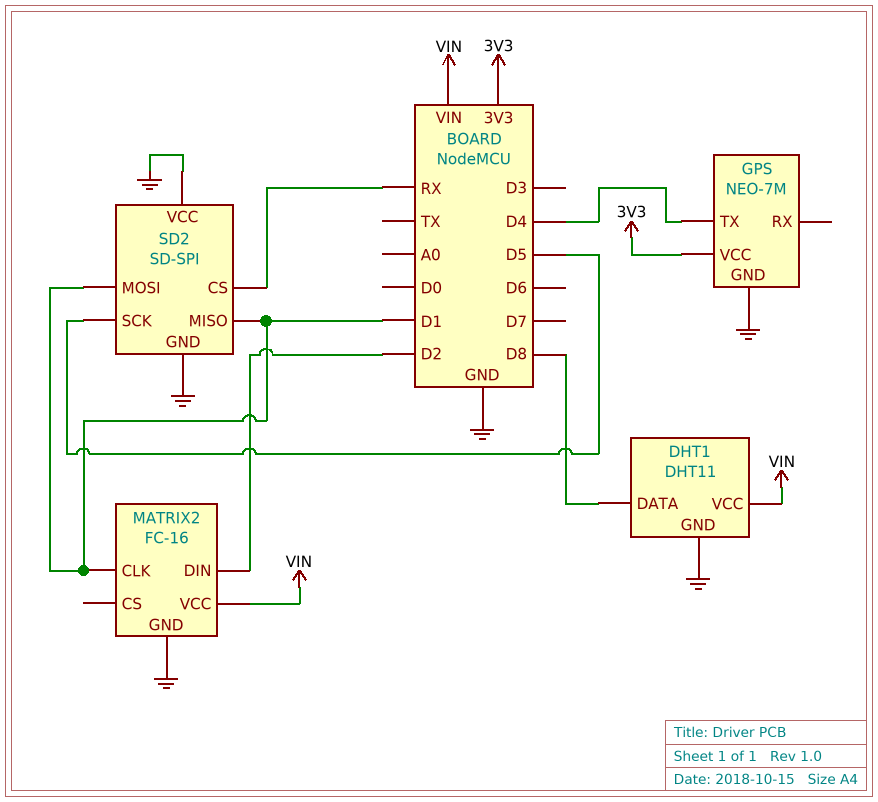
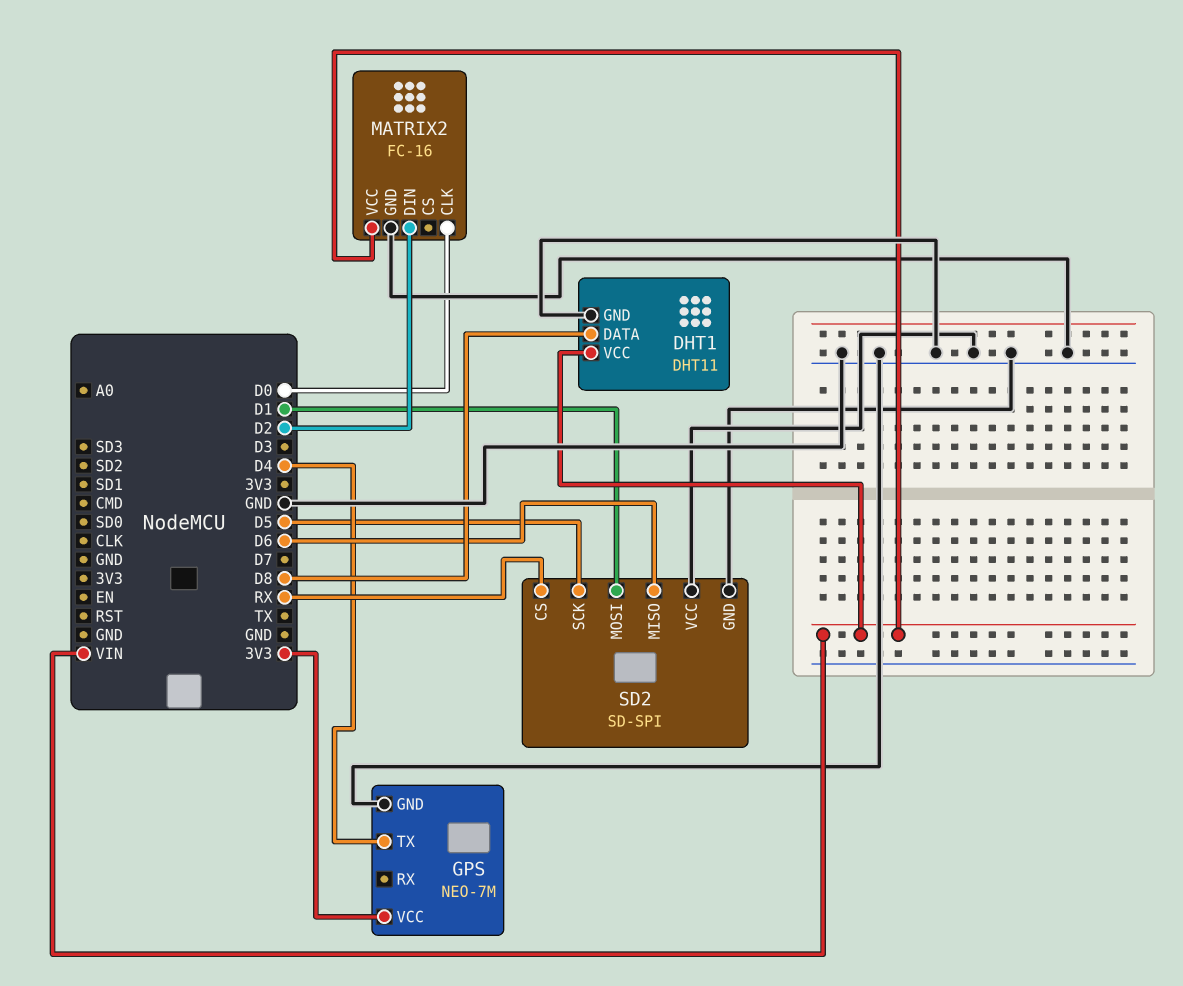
MATRIX2 pin CLK: D1 -> D0
SD2 pin MISO: D1 -> D6

